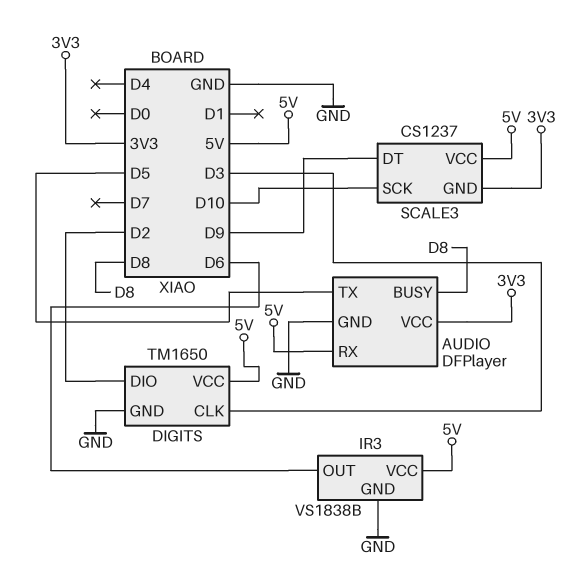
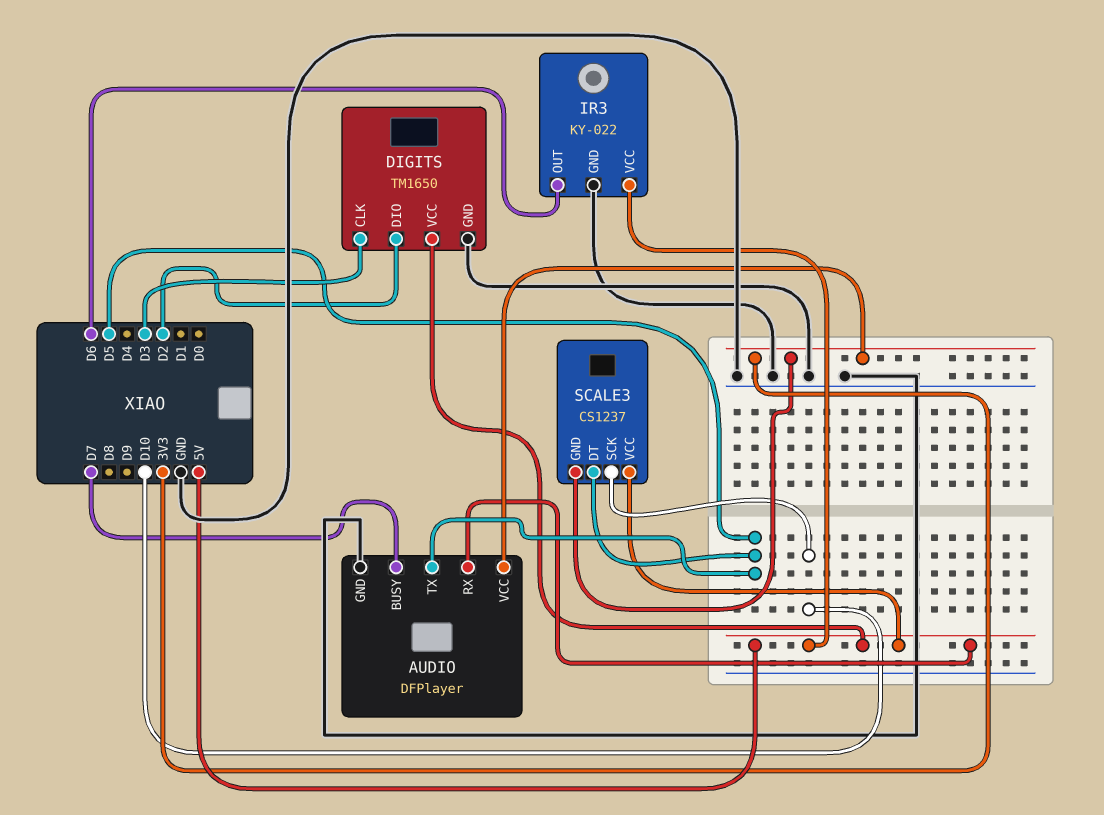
AUDIO pin BUSY: D8 -> D7
IR3: VS1838B -> KY-022
SCALE3 pin DT: D9 -> D5

